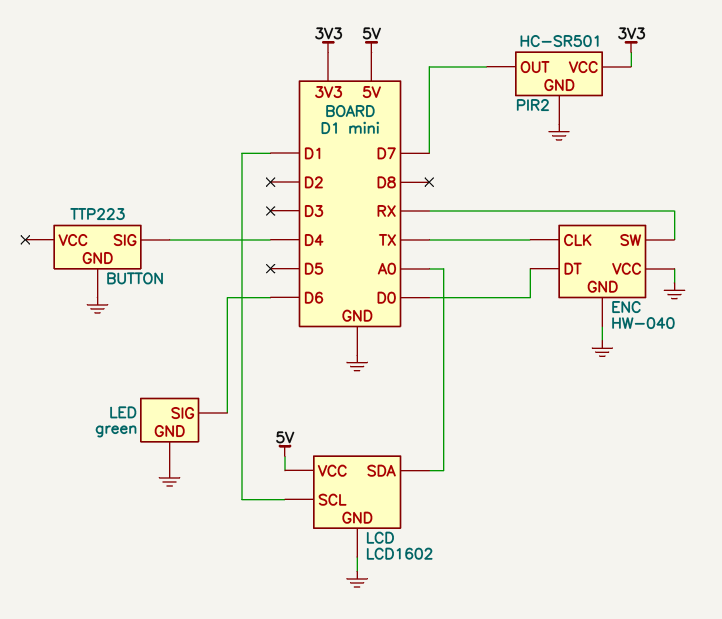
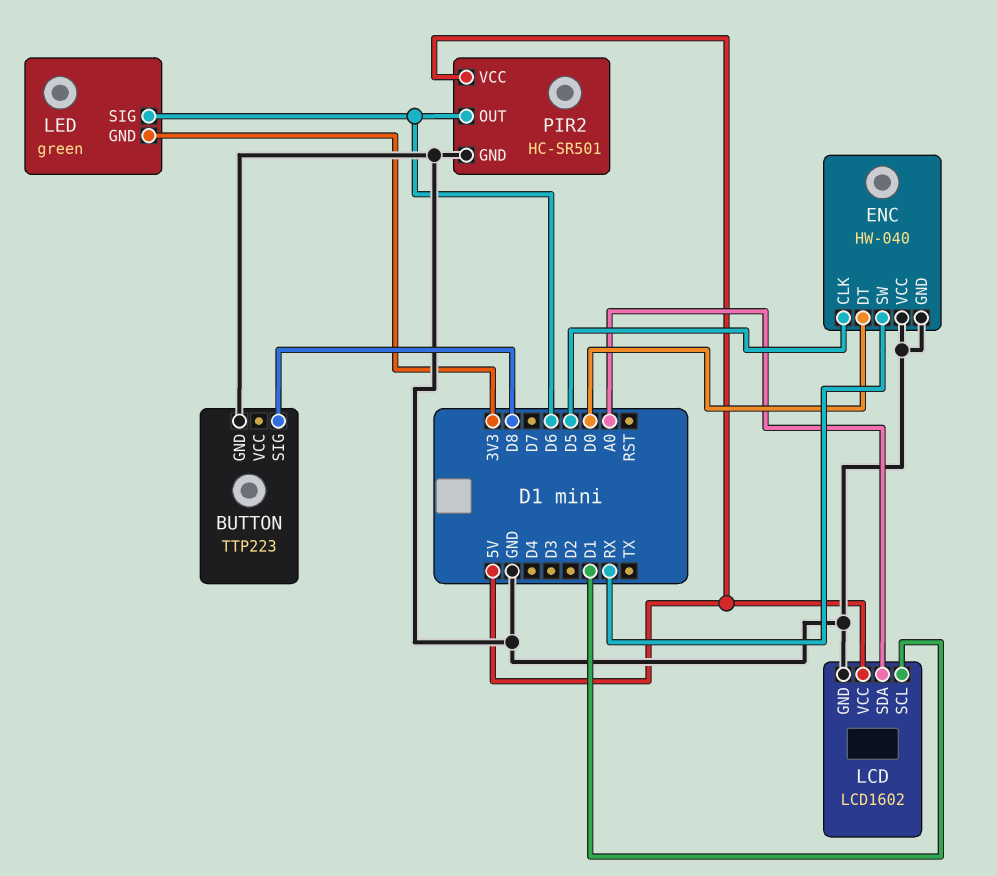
BUTTON pin SIG: D4 -> D8
ENC pin CLK: TX -> D5
LED pin GND: GND -> 3V3
PIR2 pin OUT: D7 -> D6
PIR2 pin VCC: 3V3 -> 5V

